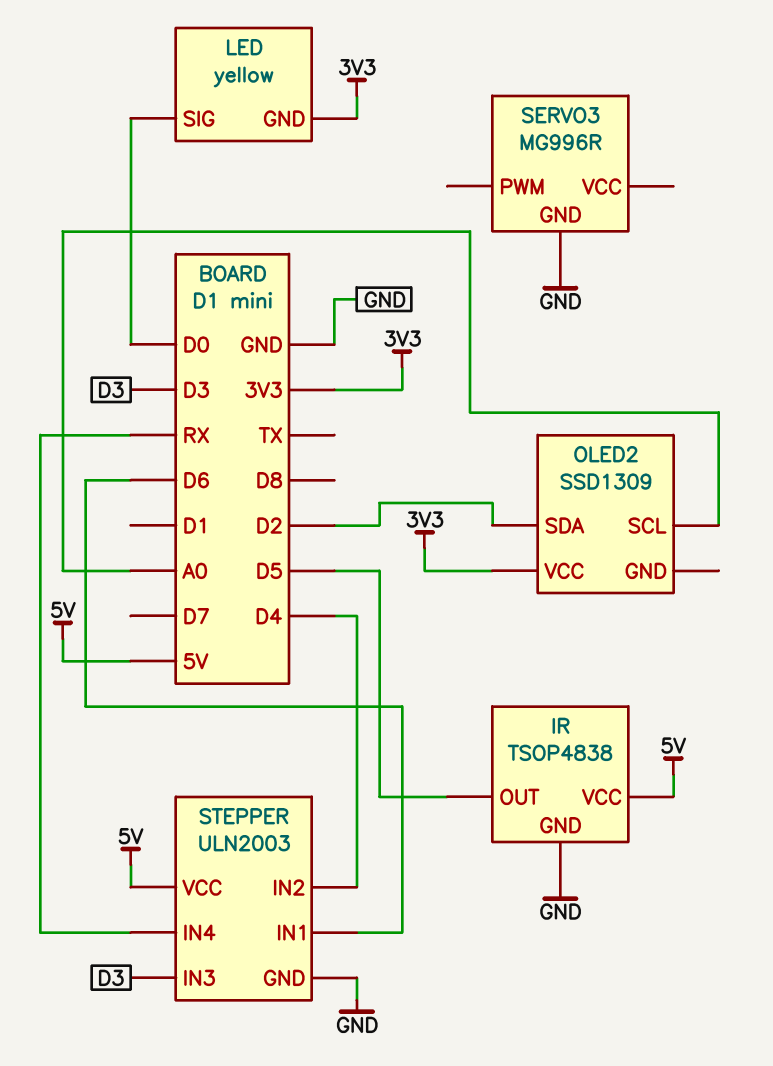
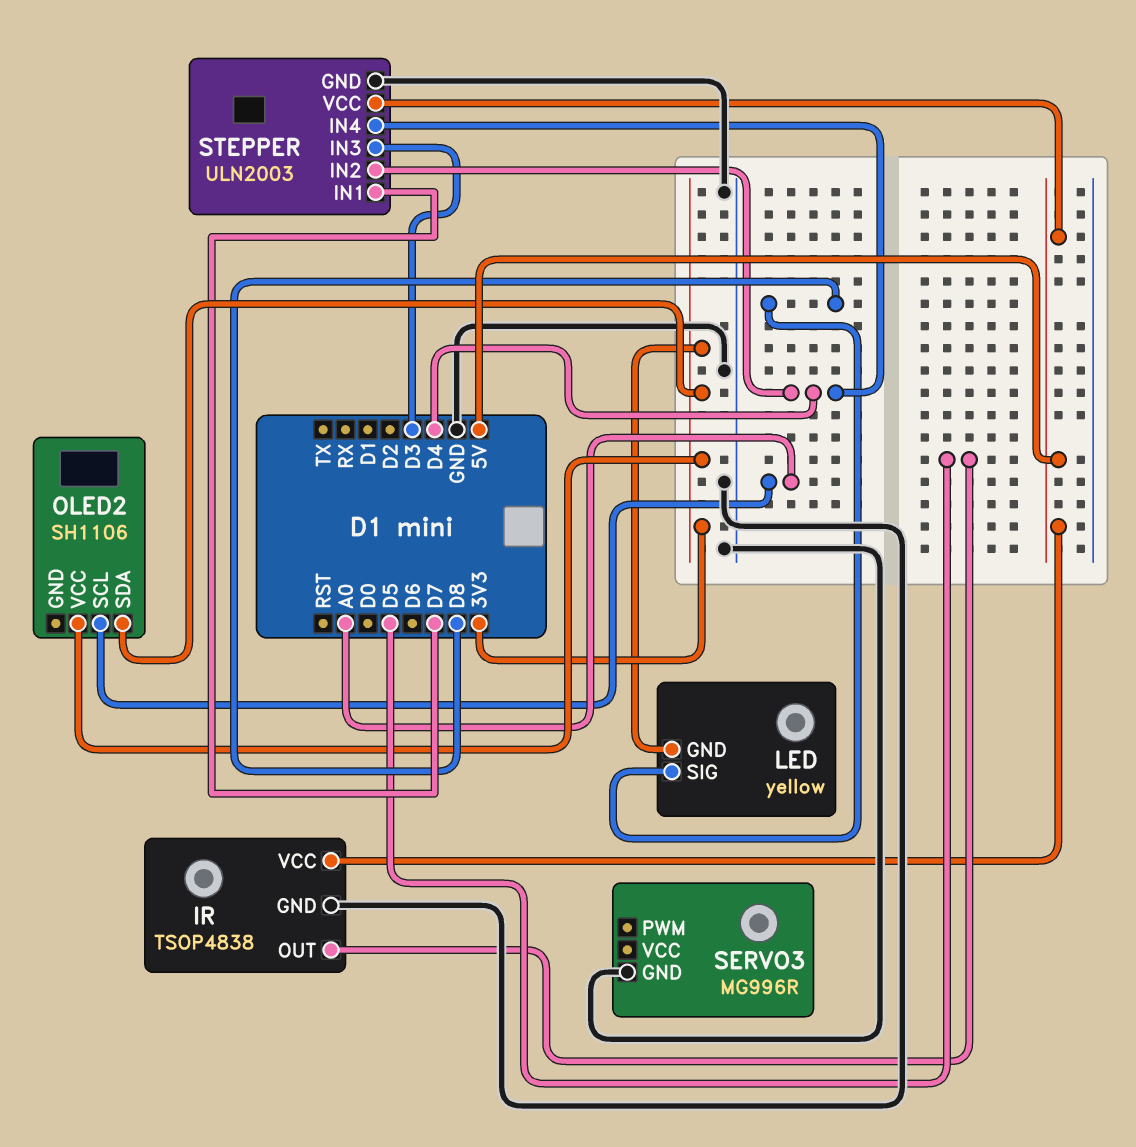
LED pin SIG: D0 -> D8
OLED2: SSD1309 -> SH1106
OLED2 pin SDA: D2 -> 3V3
STEPPER pin IN1: D6 -> D7
STEPPER pin IN4: RX -> D4

